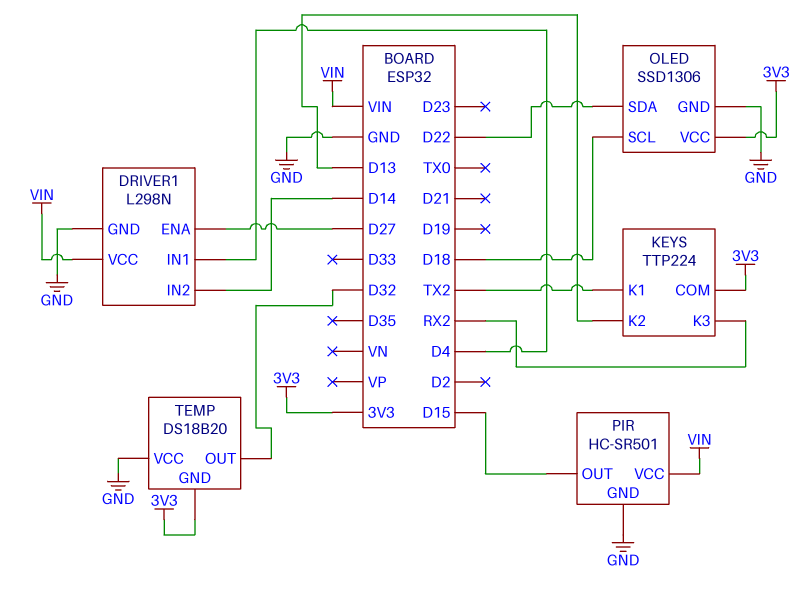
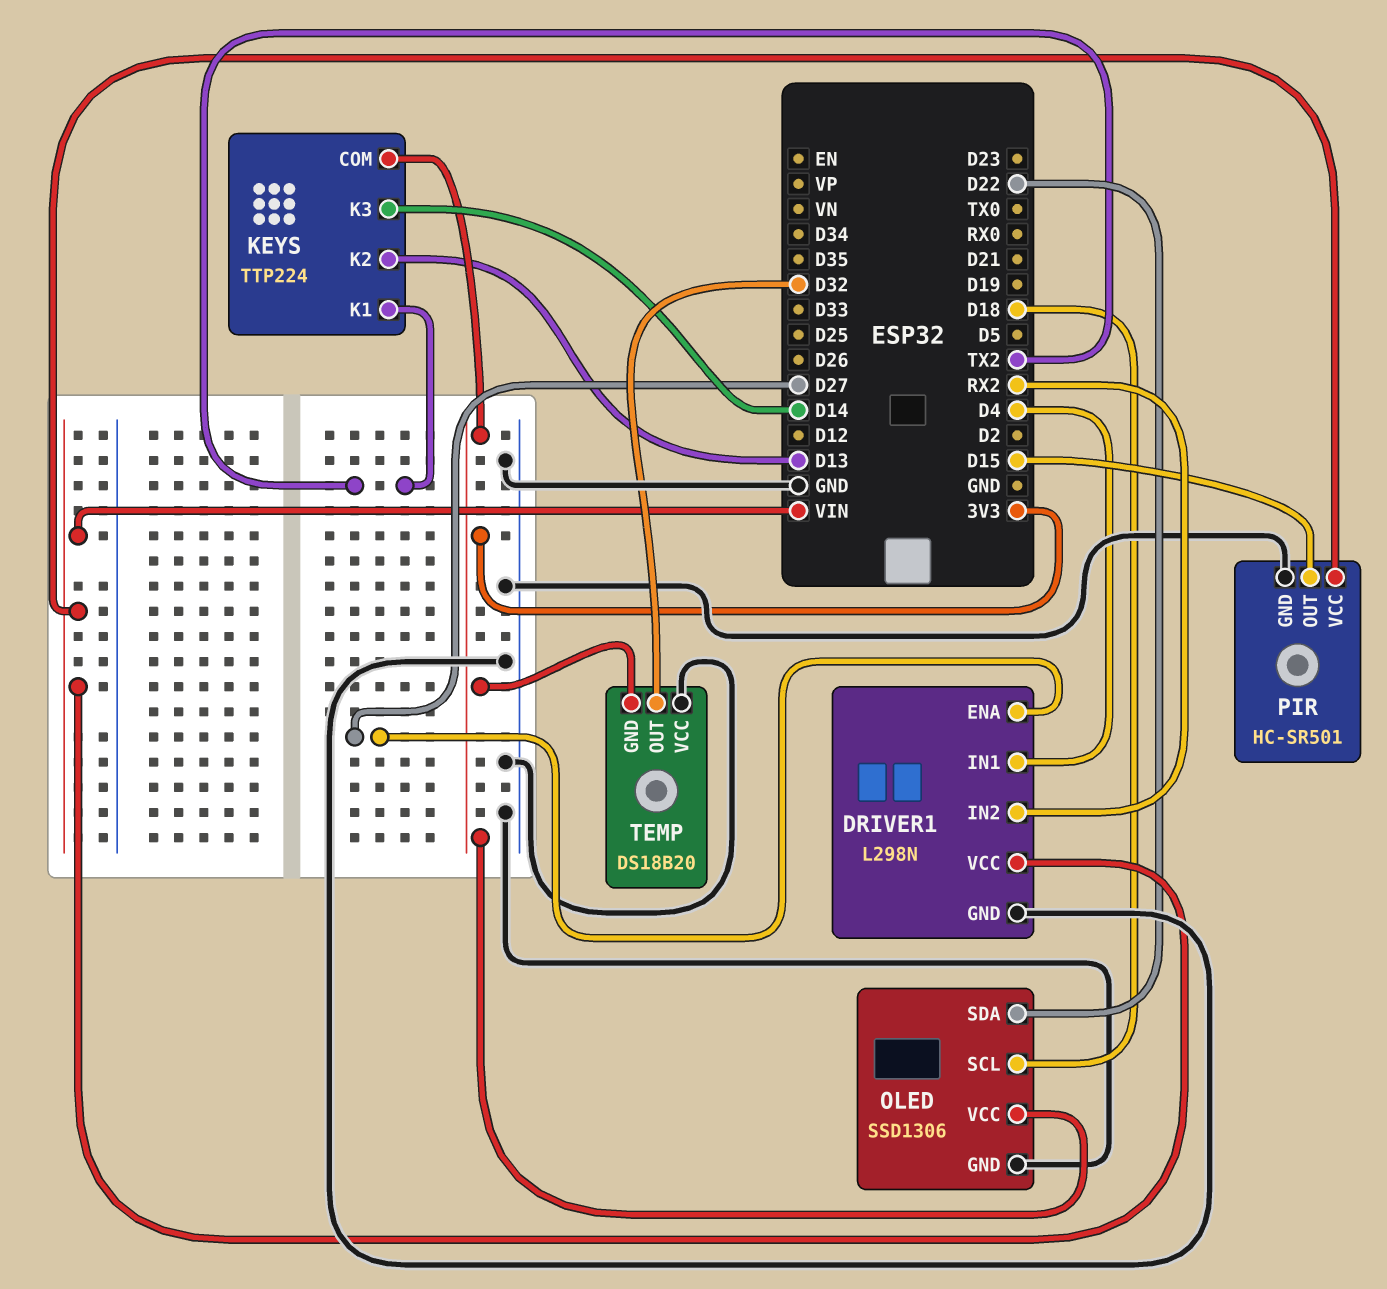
DRIVER1 pin IN2: D14 -> RX2
KEYS pin K3: RX2 -> D14

